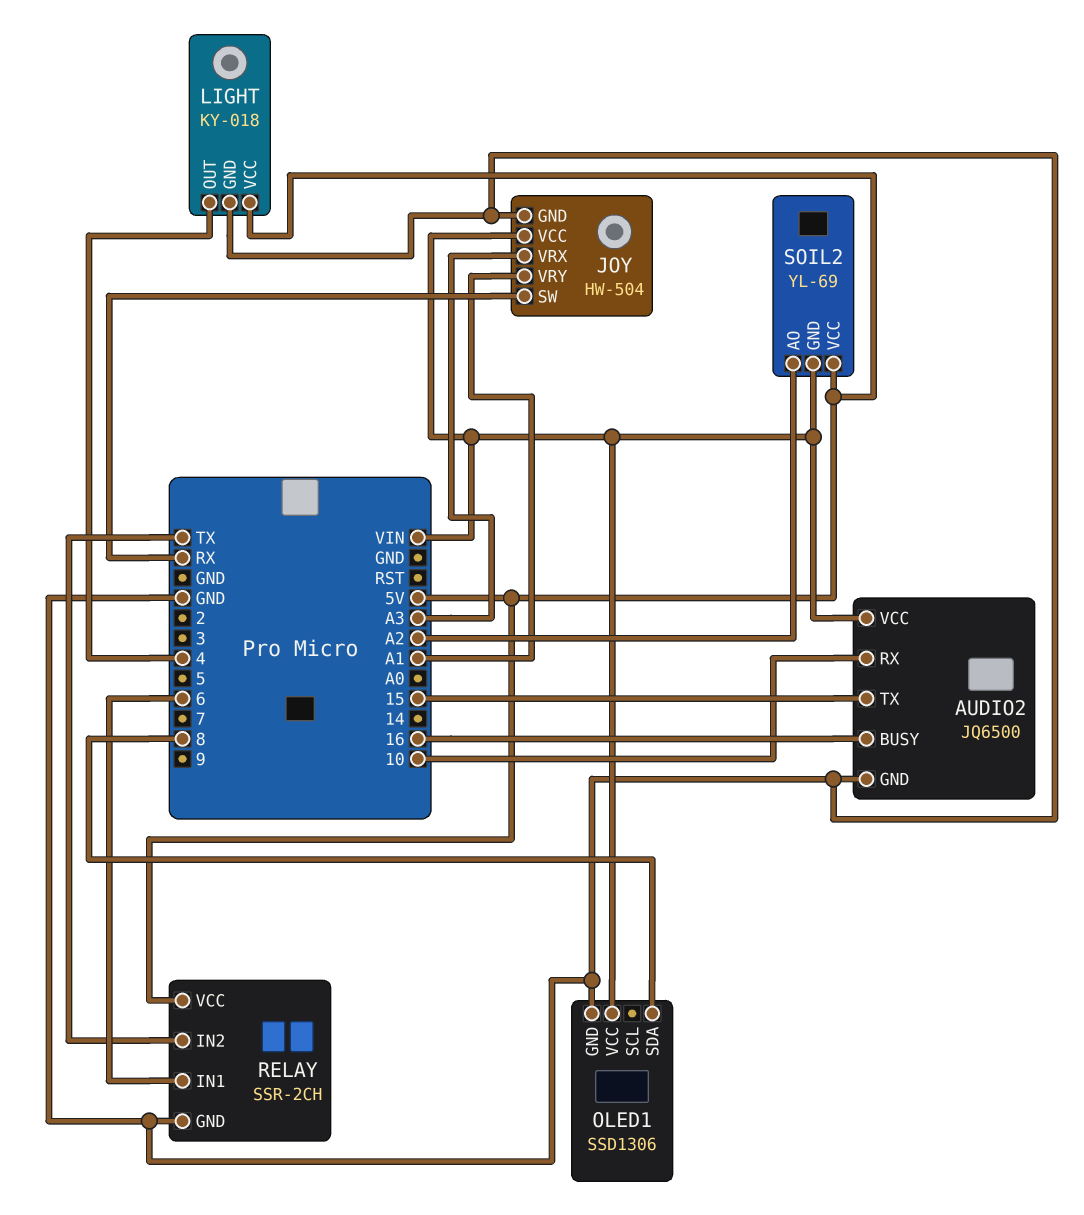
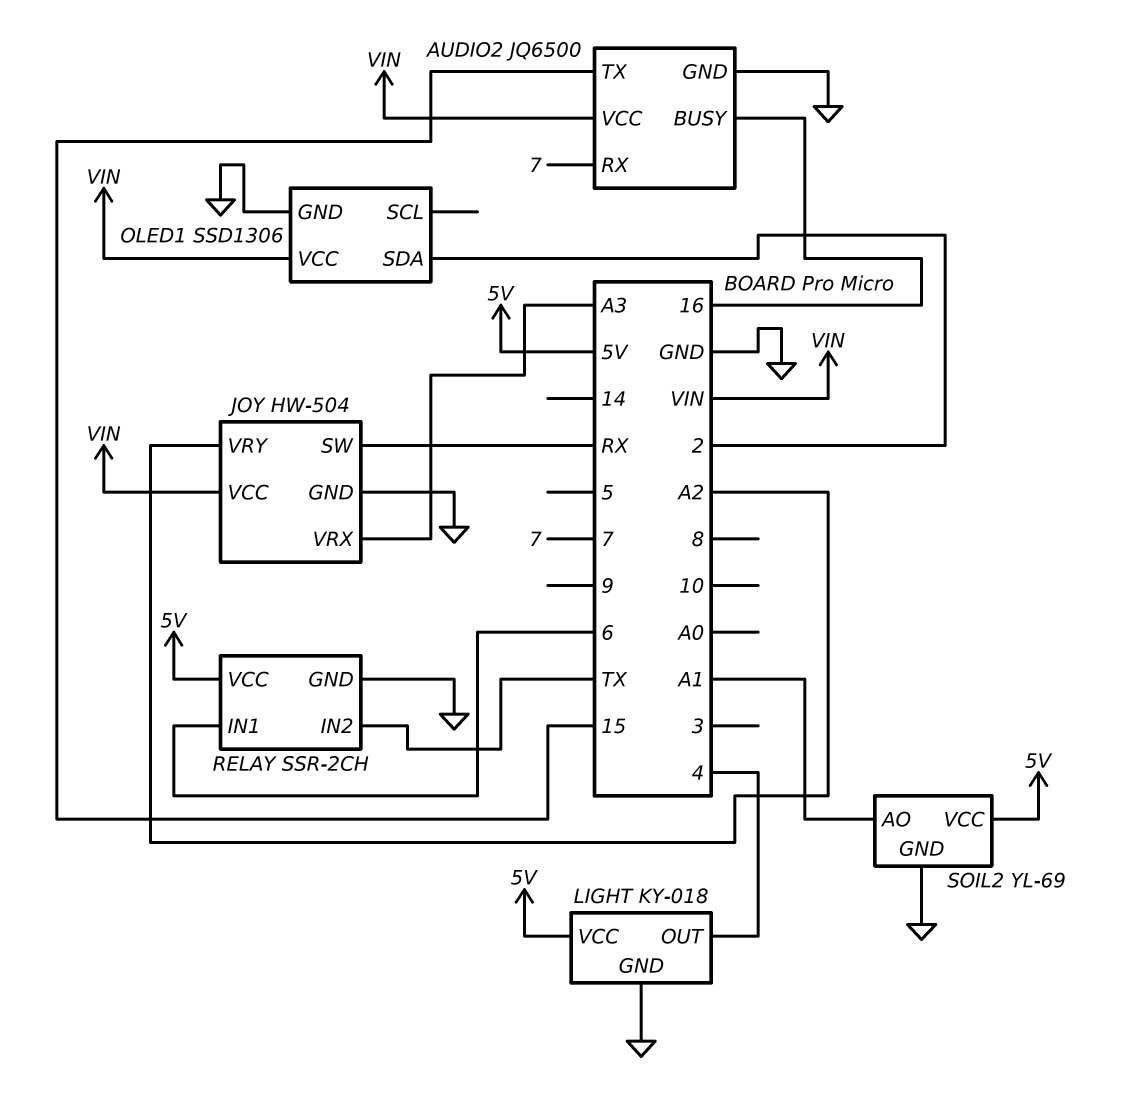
AUDIO2 pin RX: 10 -> 7
JOY pin VRY: A1 -> A2
OLED1 pin SDA: 8 -> 2
SOIL2 pin AO: A2 -> A1
SOIL2 pin GND: VIN -> GND

